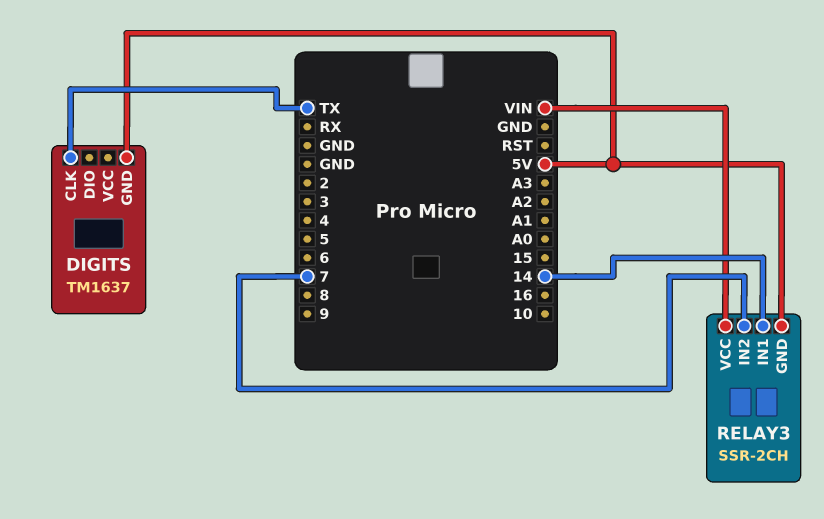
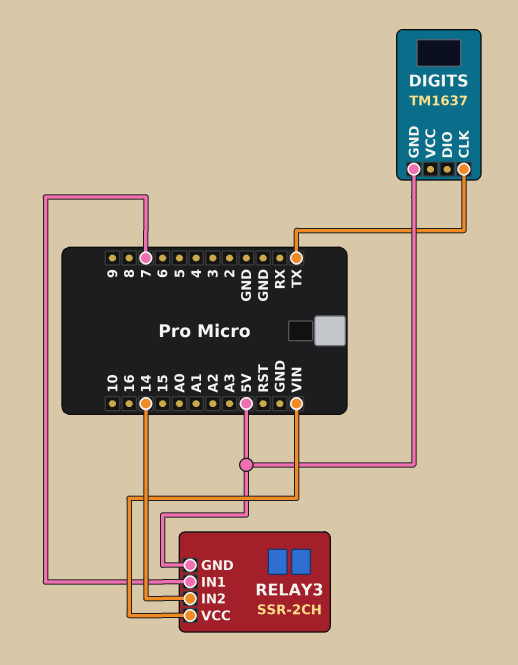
RELAY3 pin IN1: 14 -> 7
RELAY3 pin IN2: 7 -> 14

